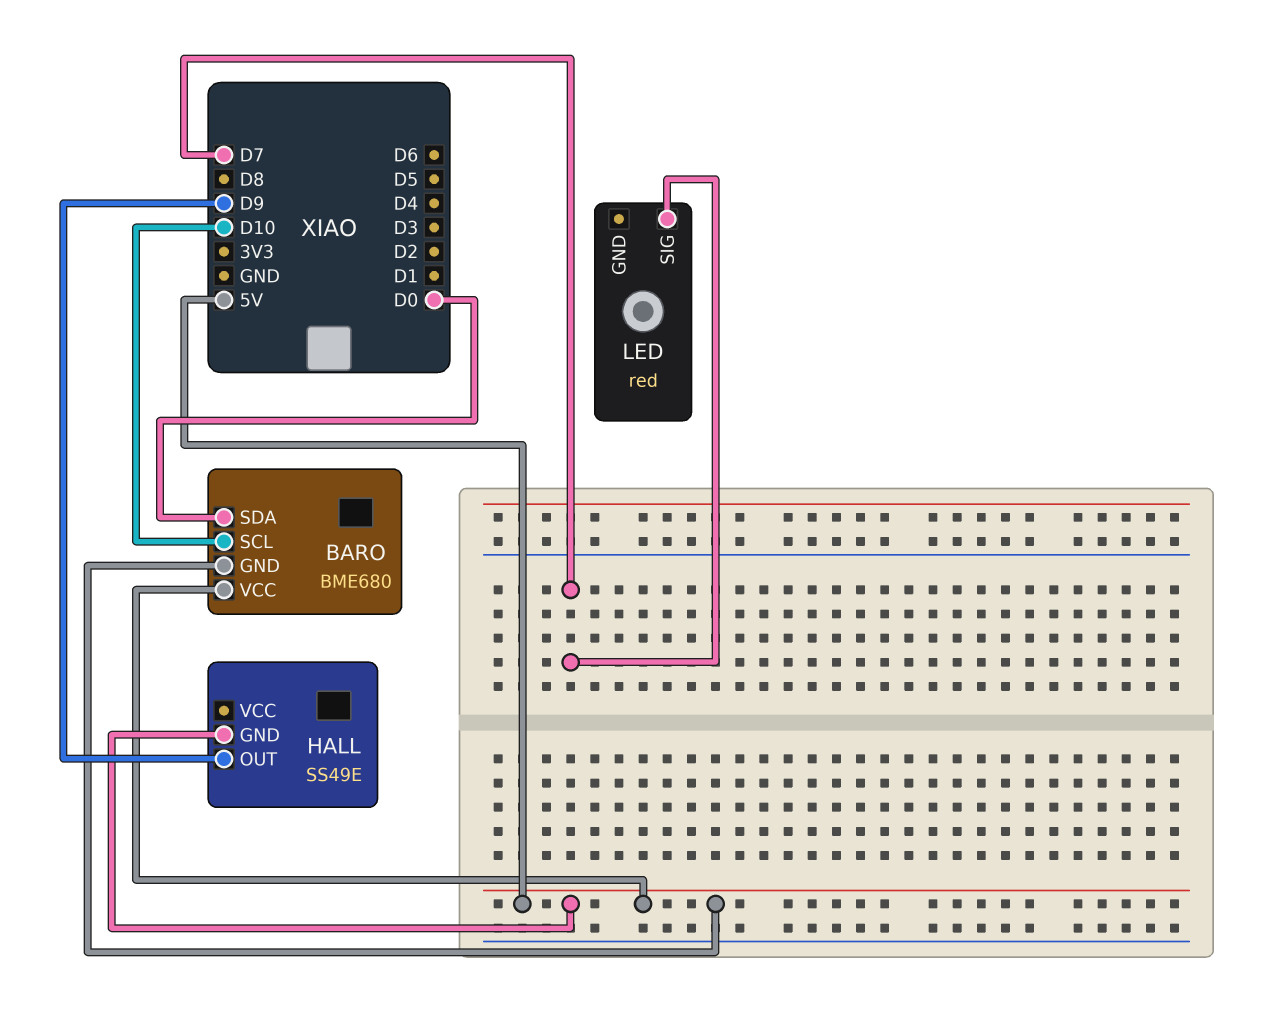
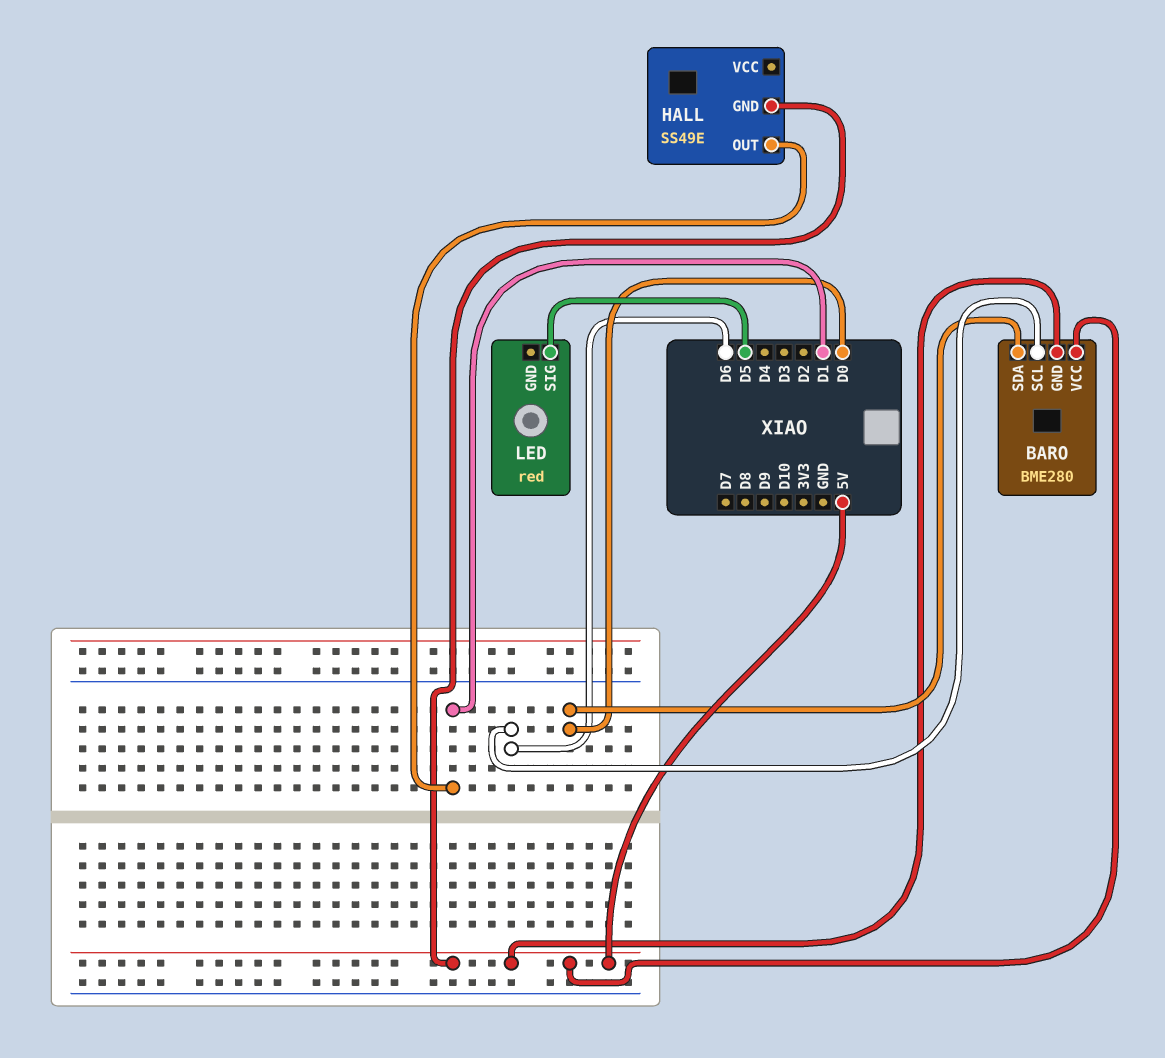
BARO: BME680 -> BME280
BARO pin SCL: D10 -> D6
HALL pin OUT: D9 -> D1
LED pin SIG: D7 -> D5

